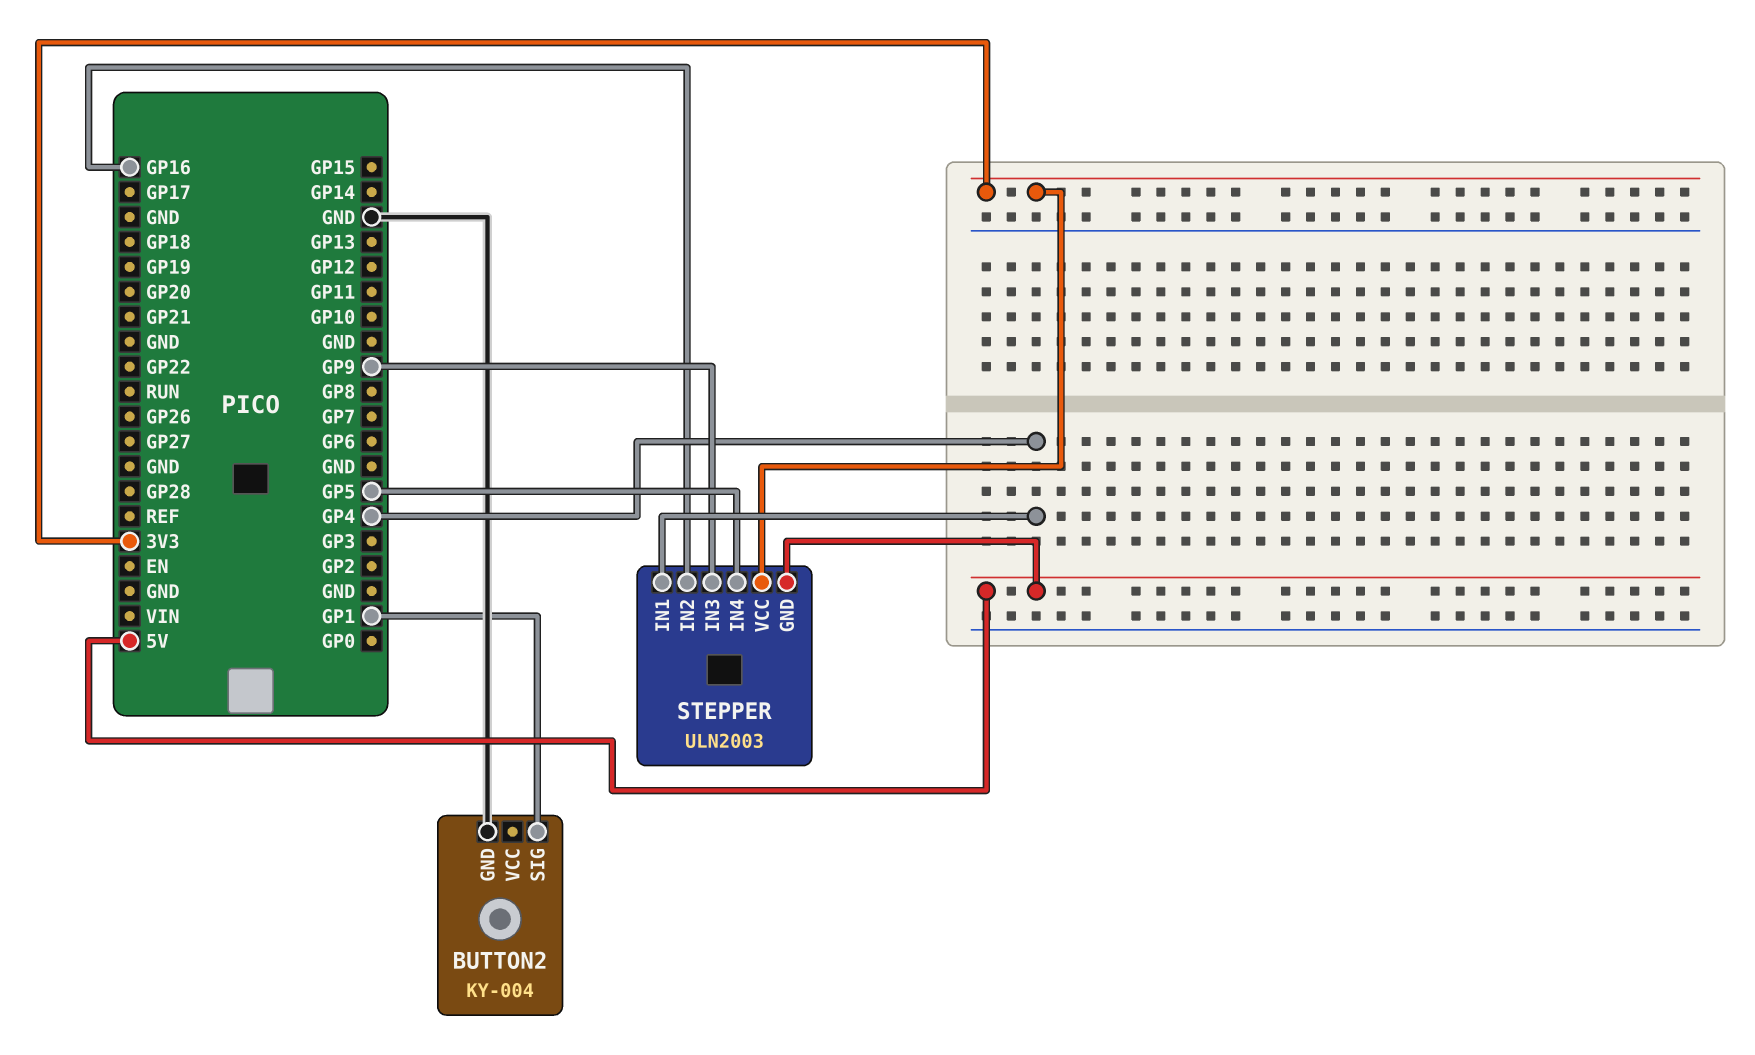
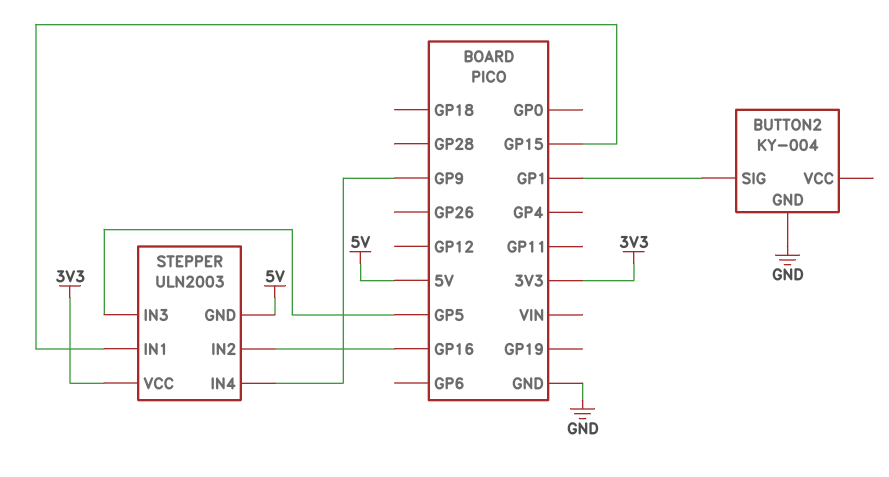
STEPPER pin IN1: GP4 -> GP15
STEPPER pin IN3: GP9 -> GP5
STEPPER pin IN4: GP5 -> GP9

